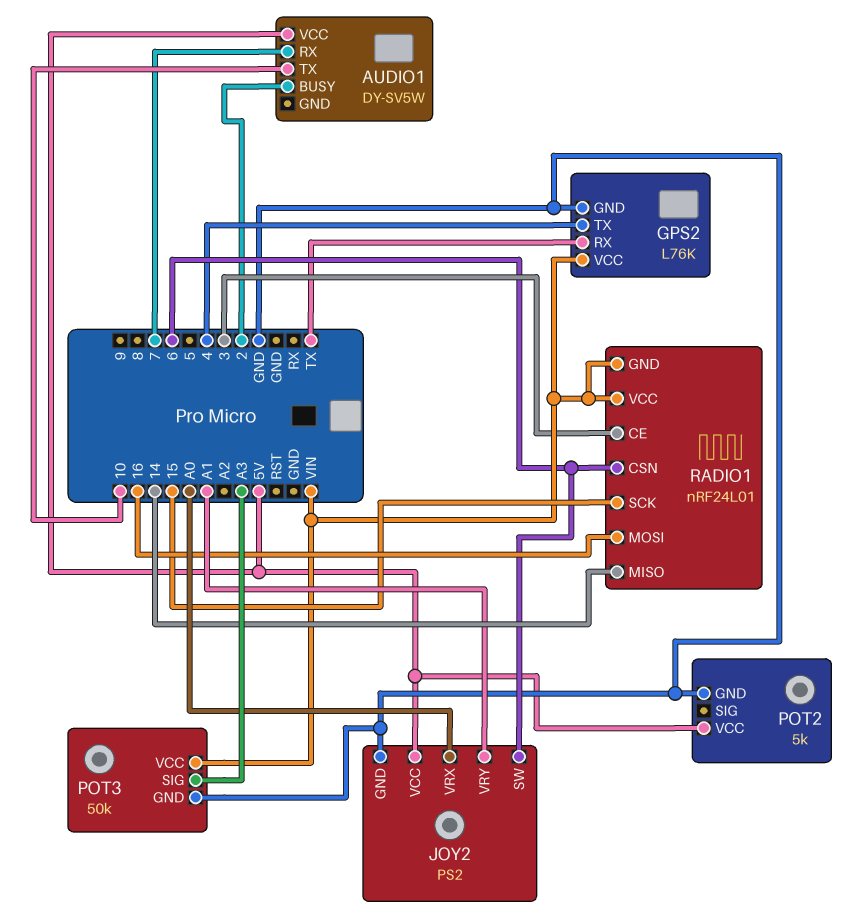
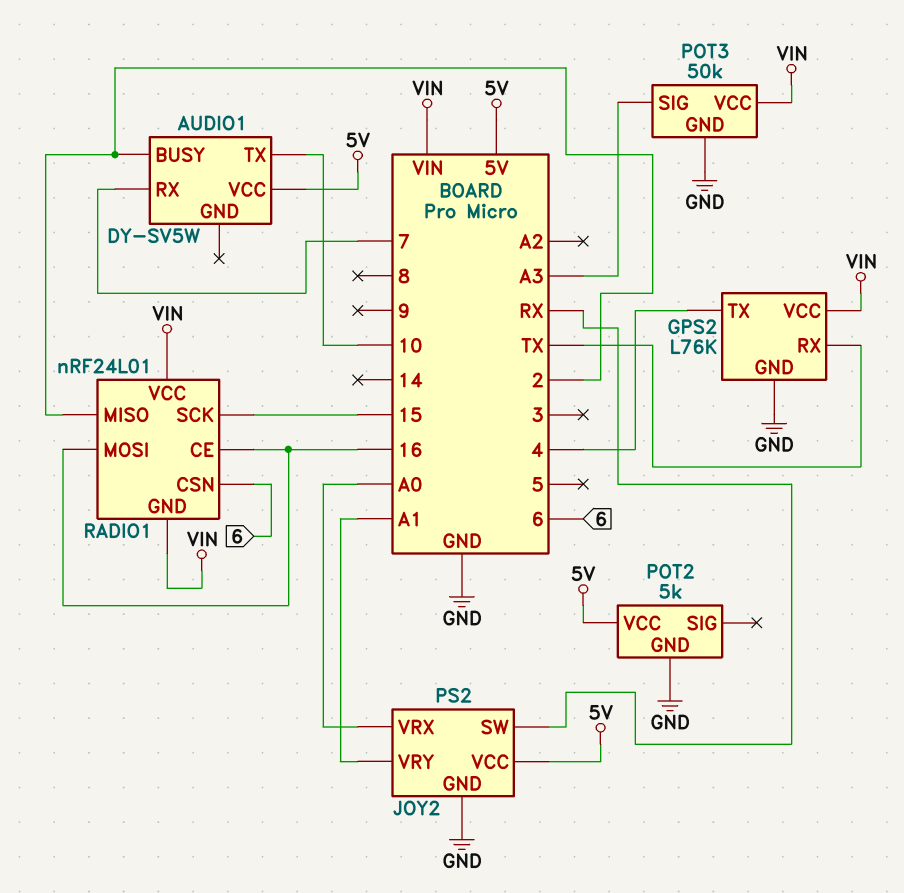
JOY2 pin SW: 6 -> RX
RADIO1 pin CE: 3 -> 16
RADIO1 pin MISO: 14 -> 2

